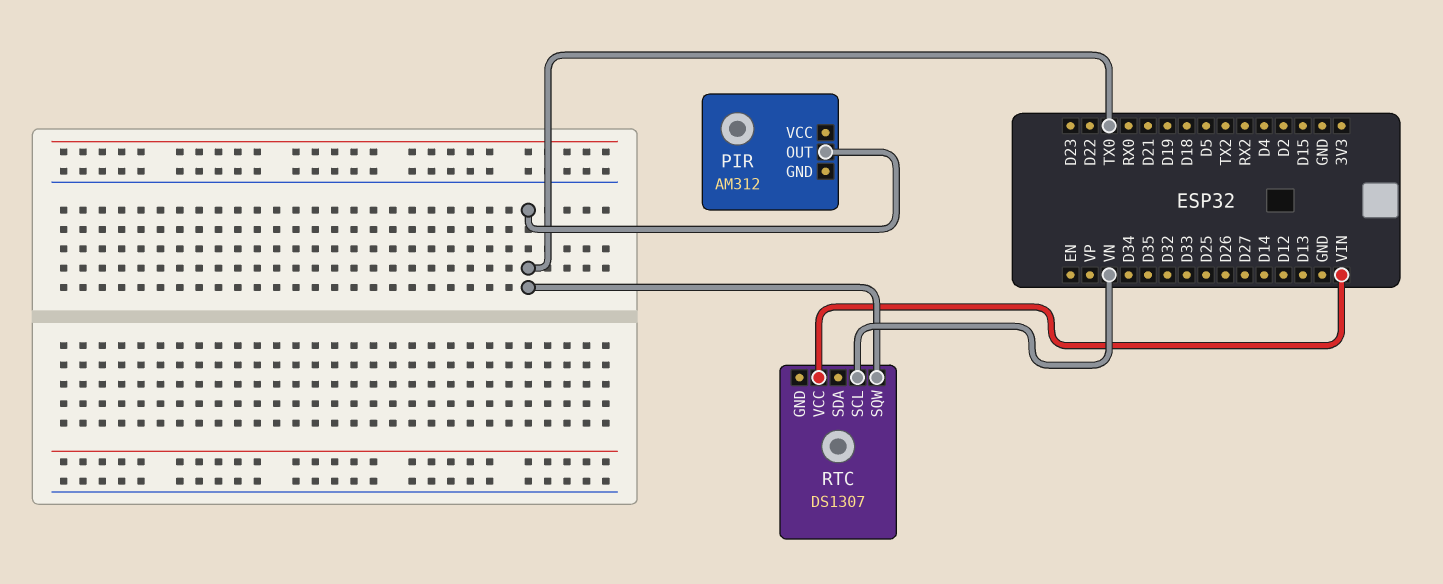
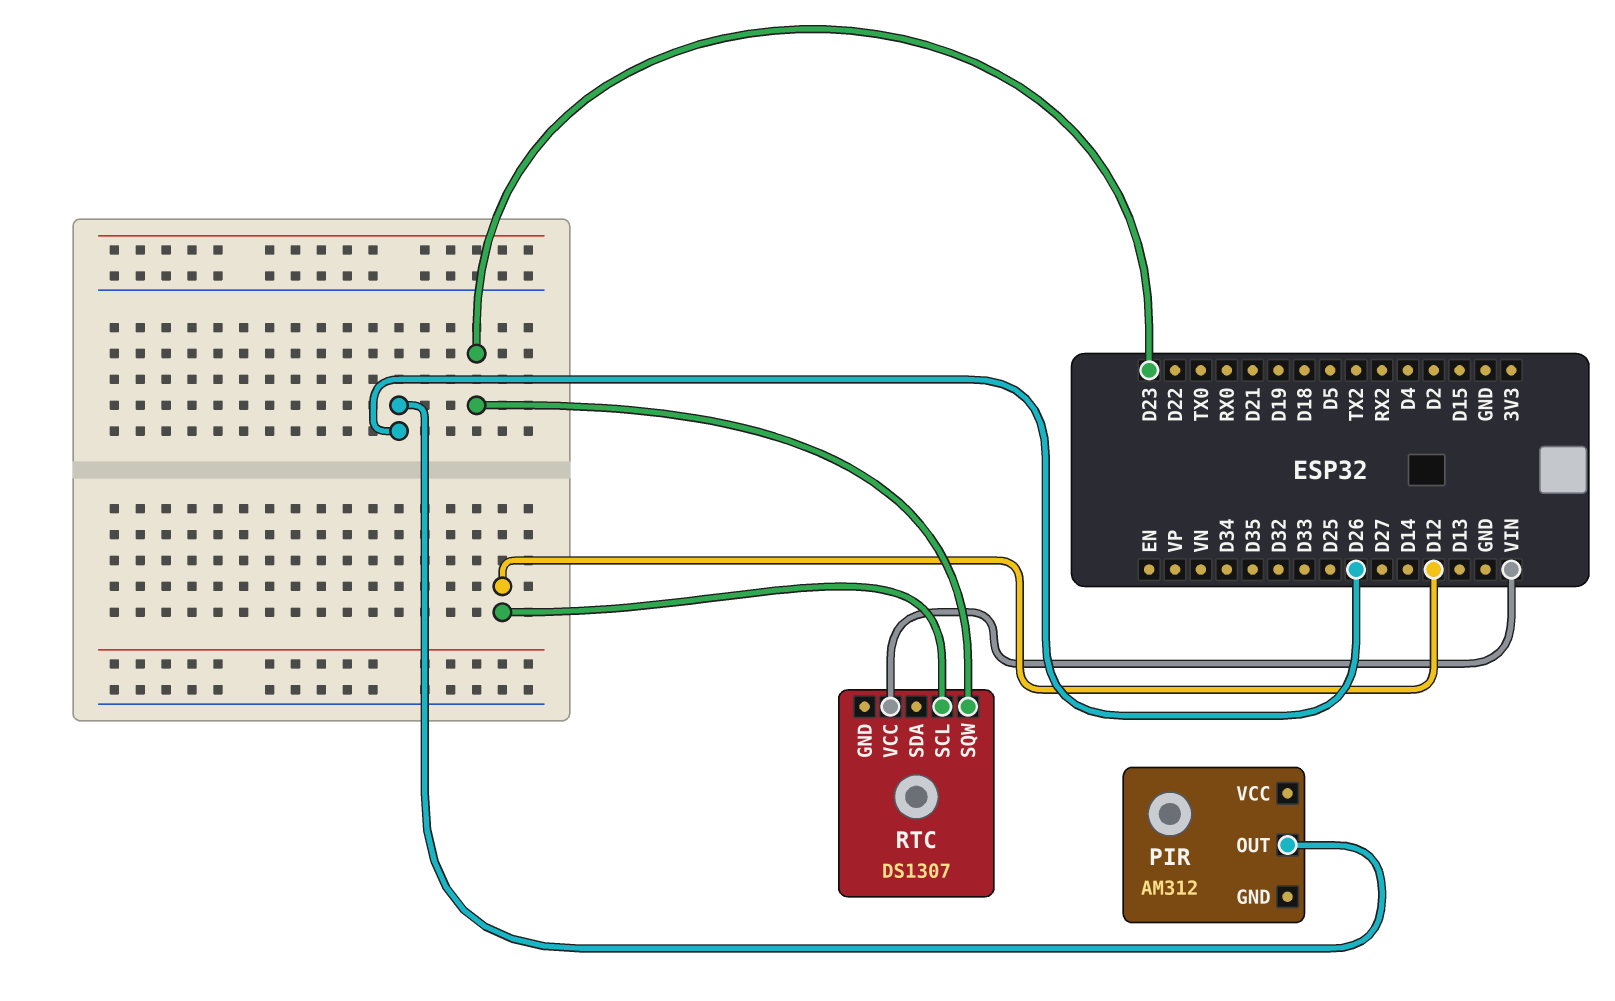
PIR pin OUT: TX0 -> D26
RTC pin SCL: VN -> D12
RTC pin SQW: TX0 -> D23

